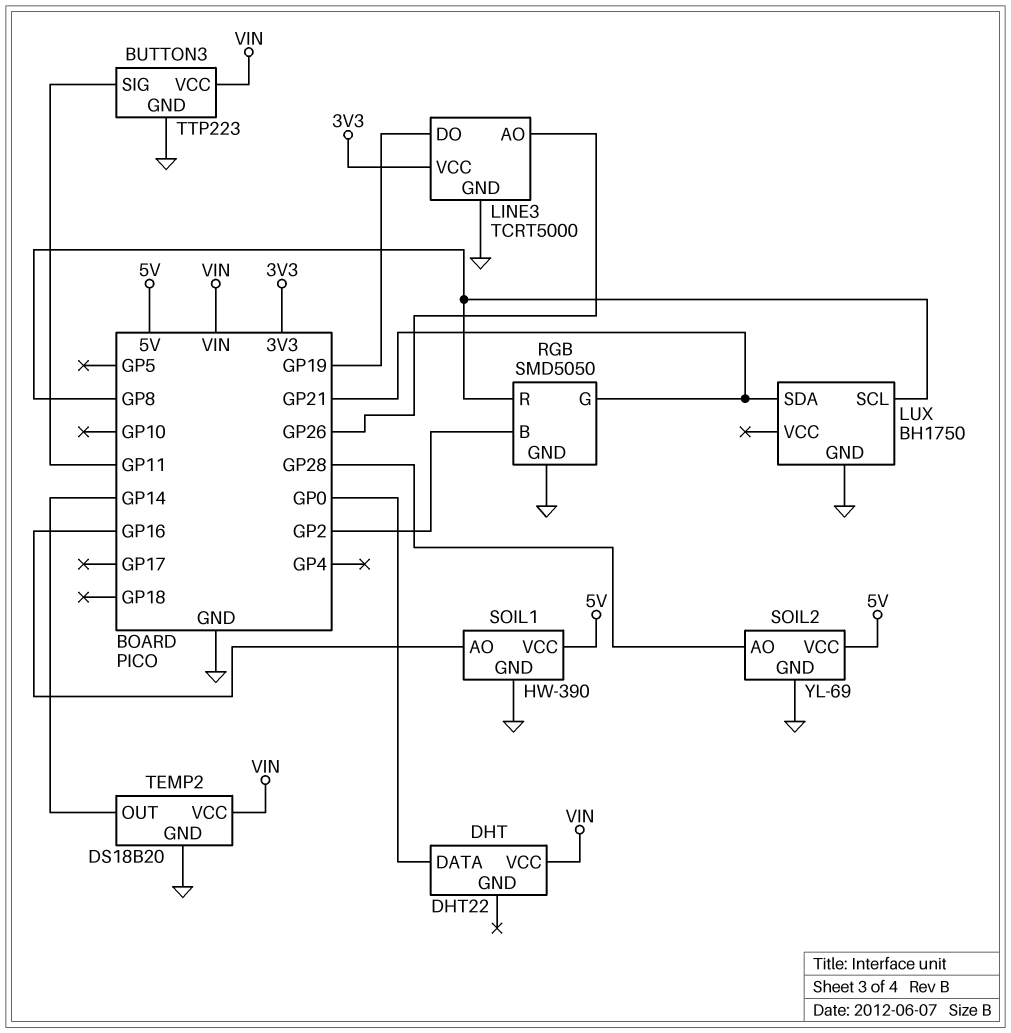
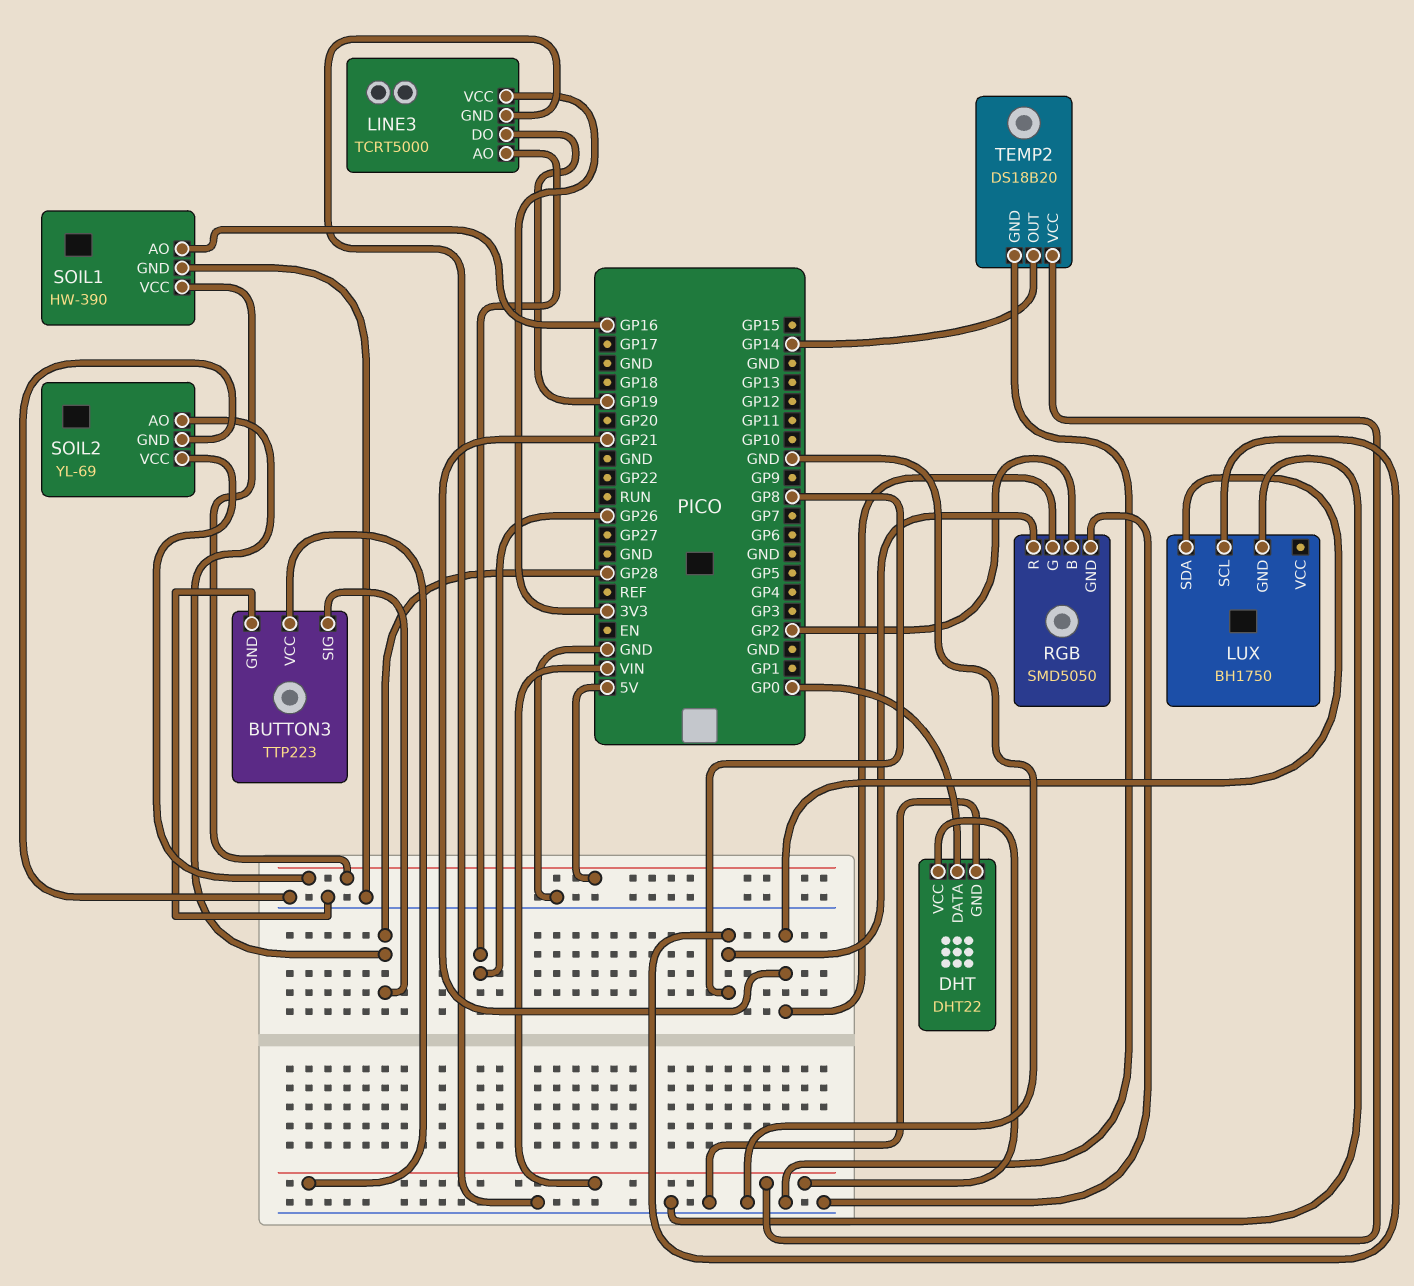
BUTTON3 pin SIG: GP11 -> GP28
DHT pin GND: none -> GND

